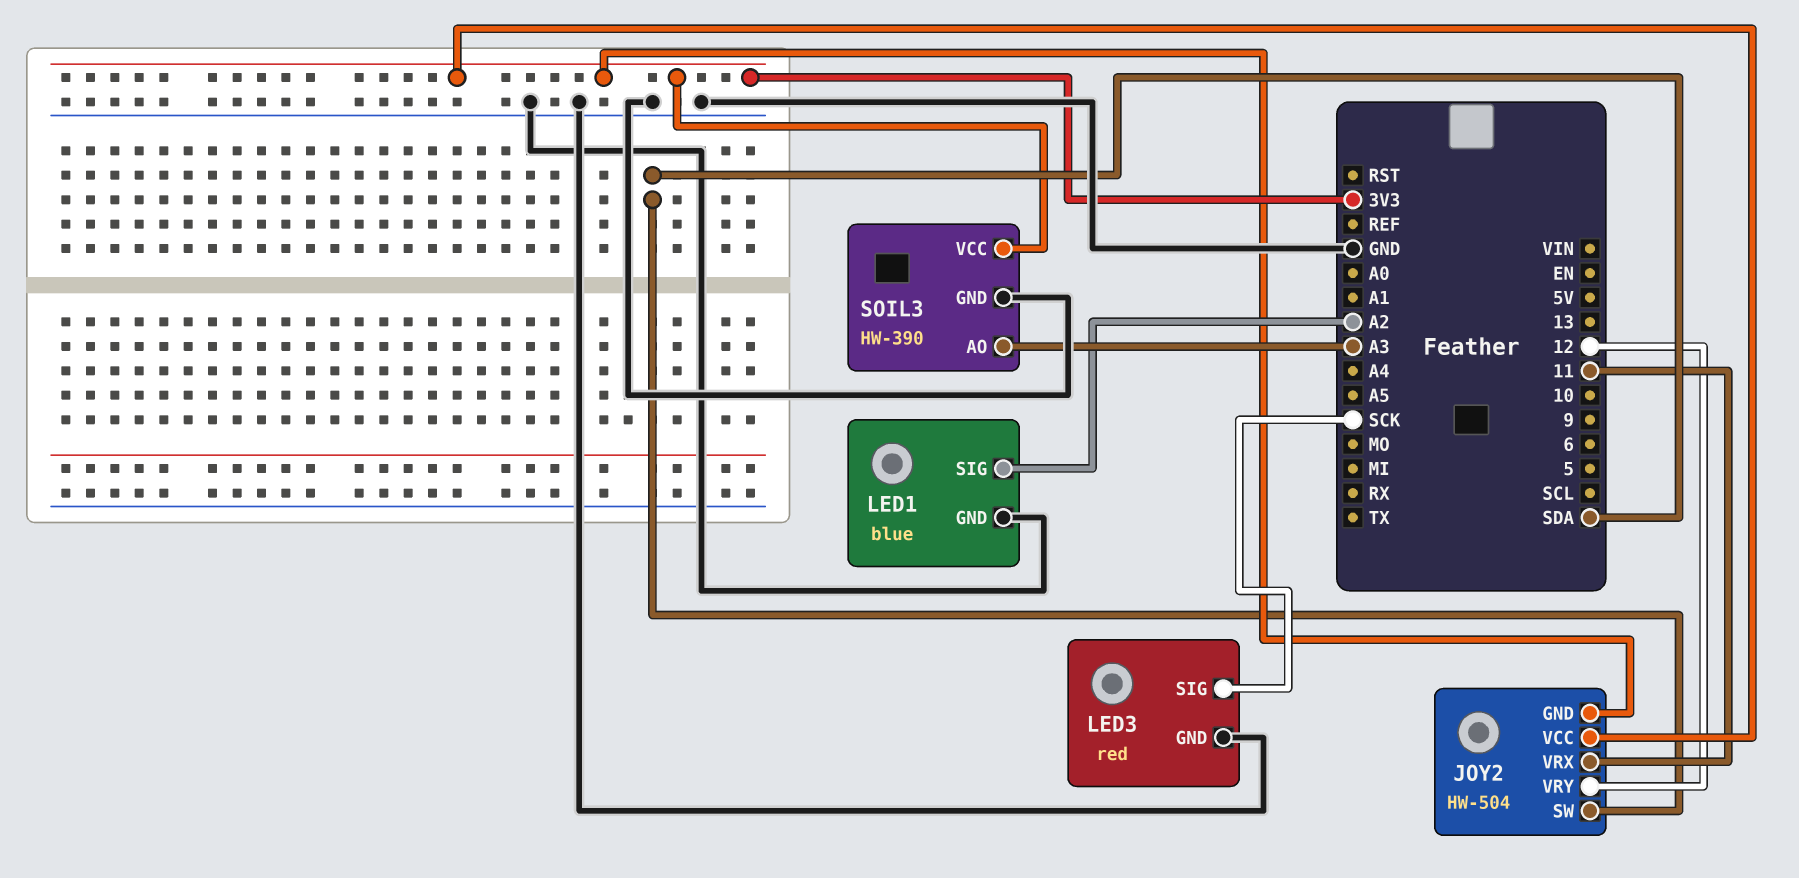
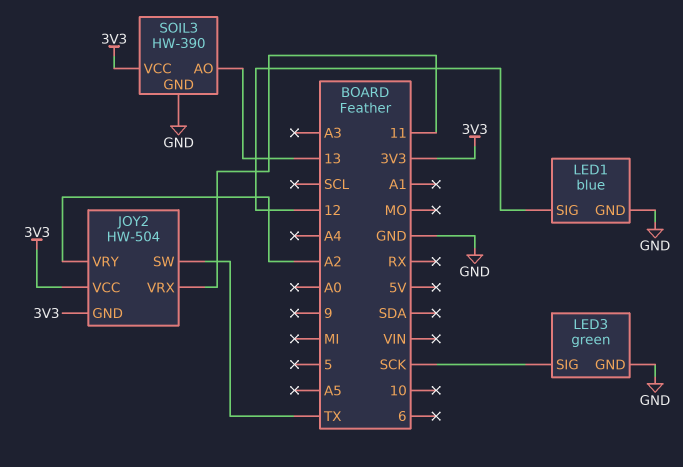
JOY2 pin SW: SDA -> TX
JOY2 pin VRY: 12 -> A2
LED1 pin SIG: A2 -> 12
LED3: red -> green
SOIL3 pin AO: A3 -> 13

